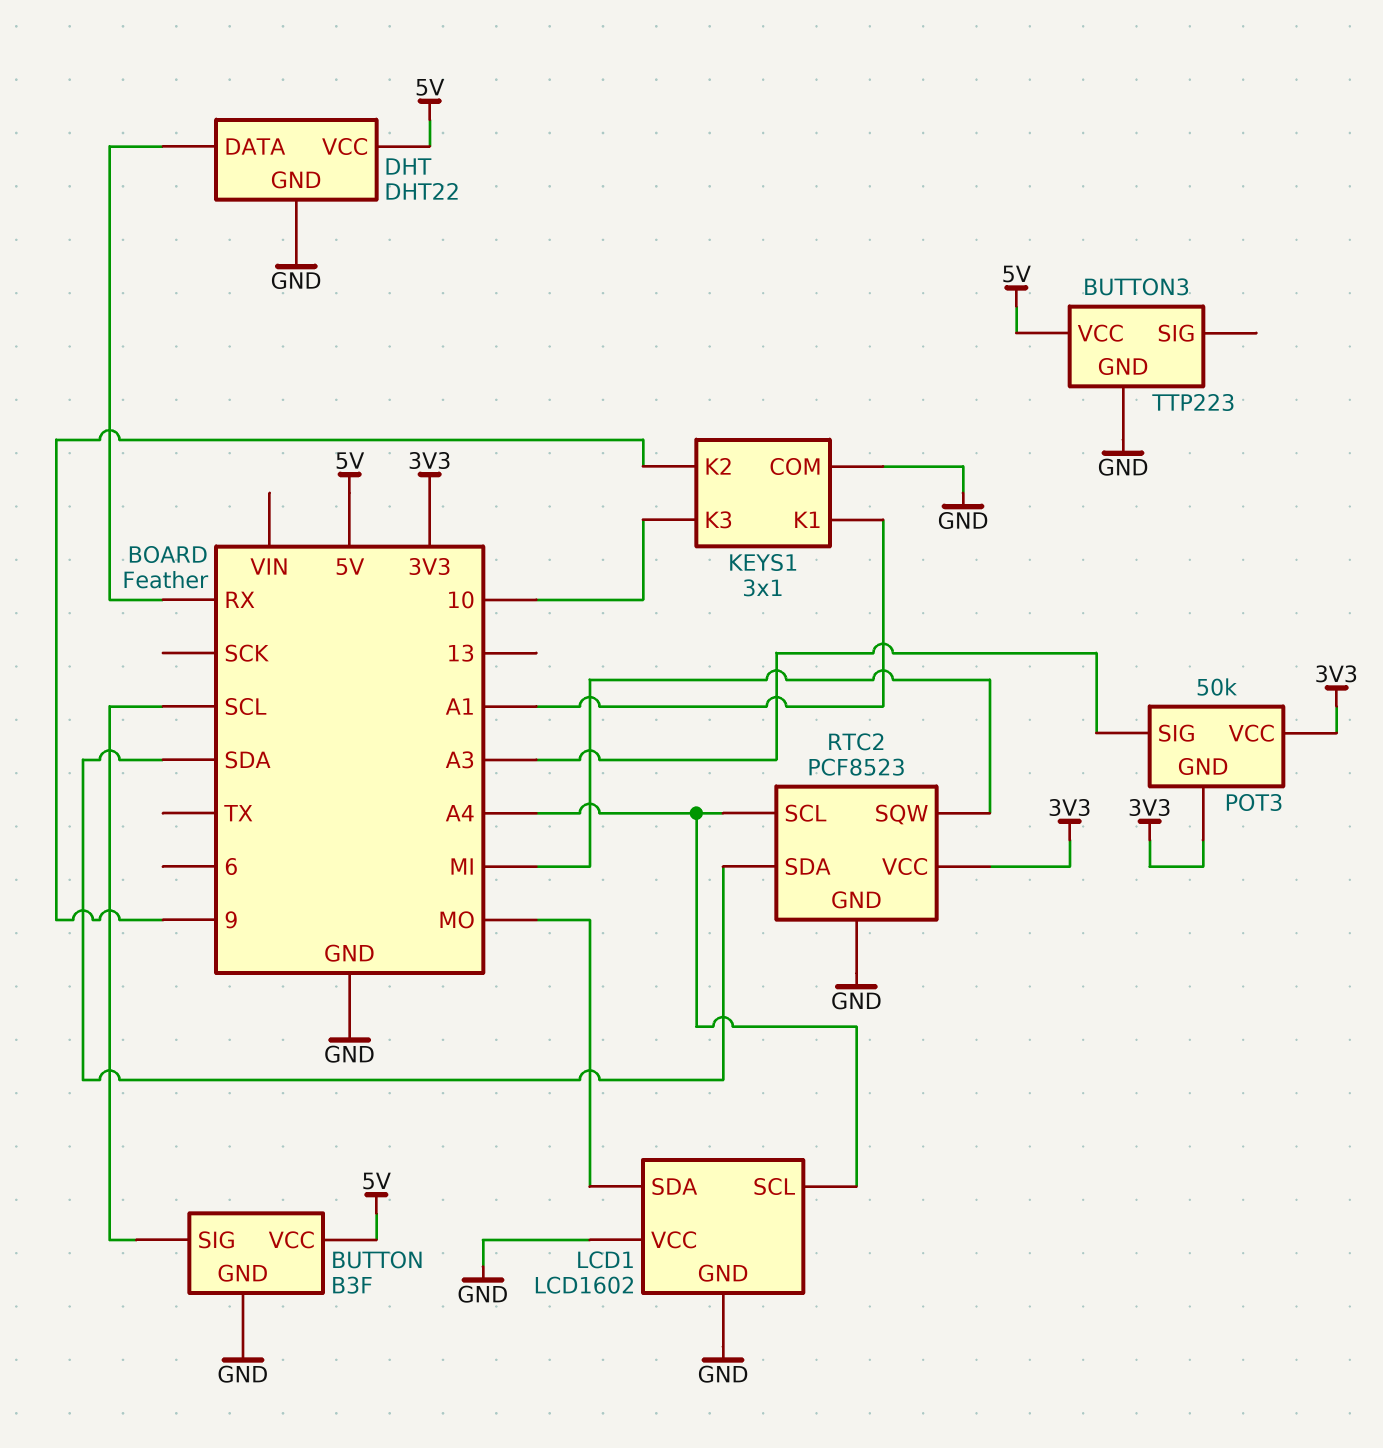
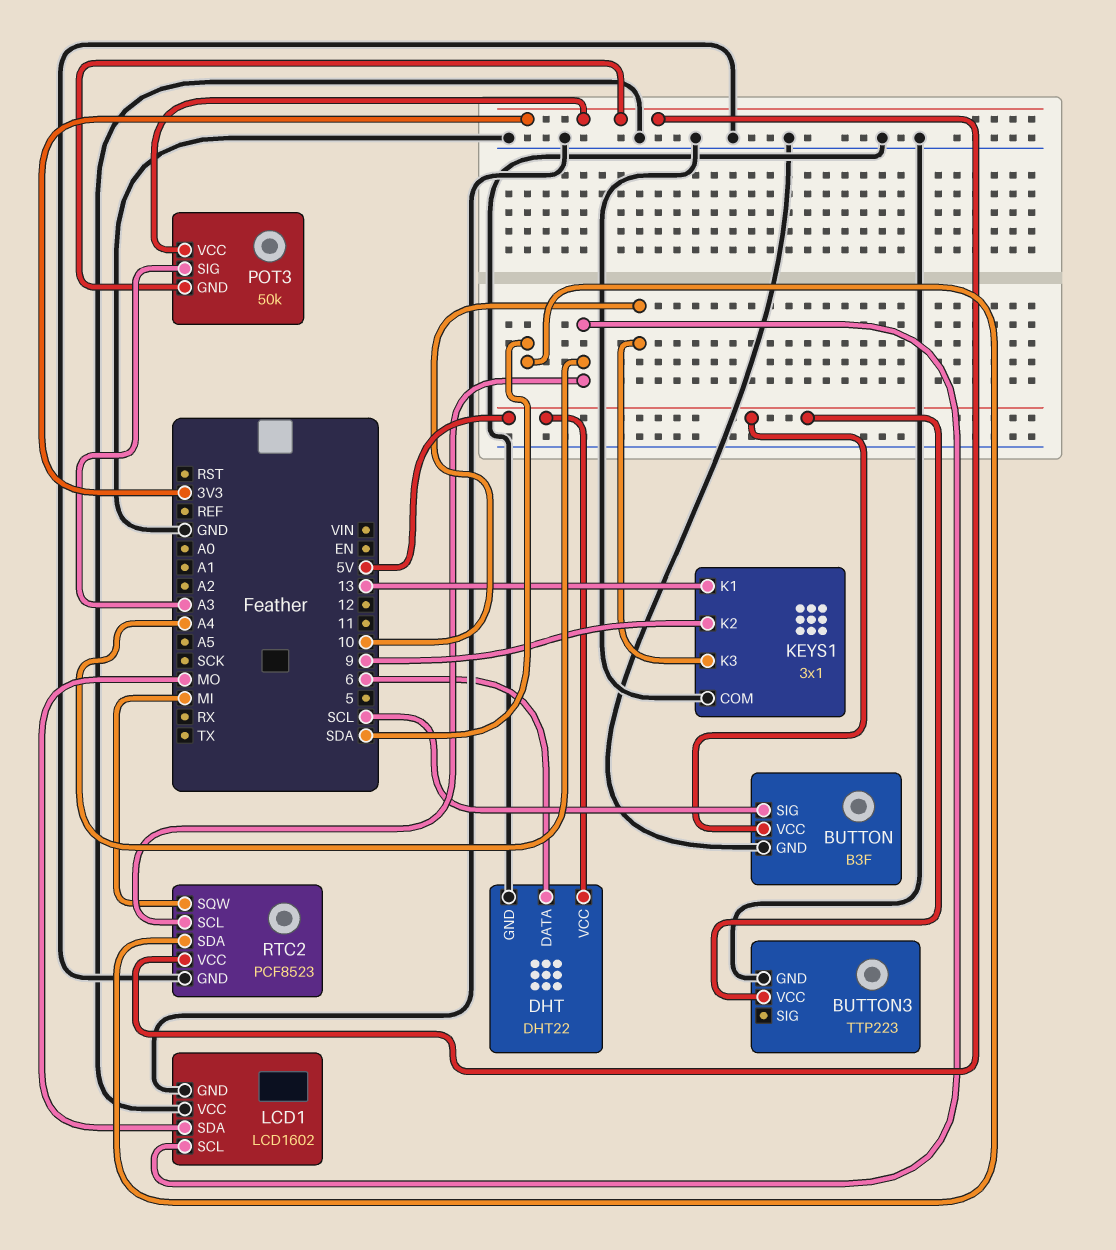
DHT pin DATA: RX -> 6
KEYS1 pin K1: A1 -> 13

